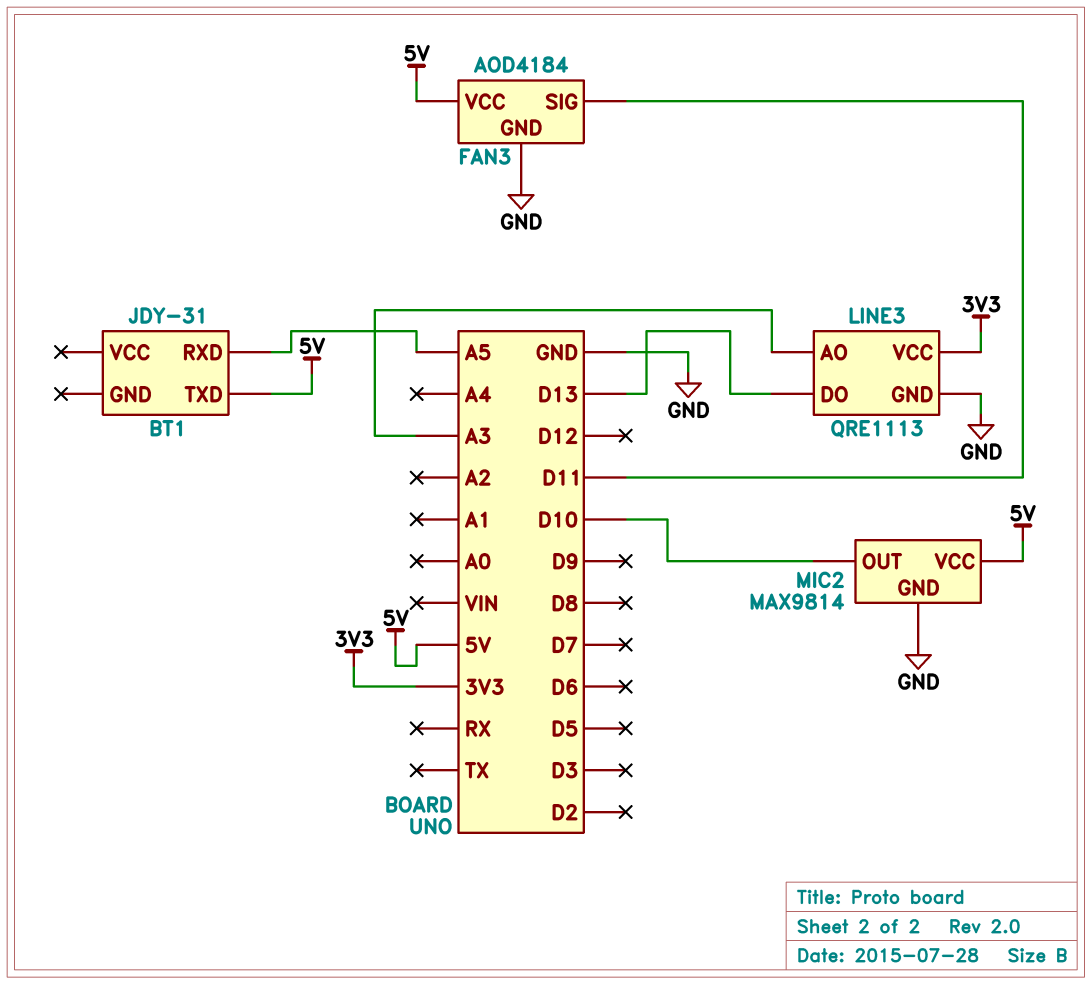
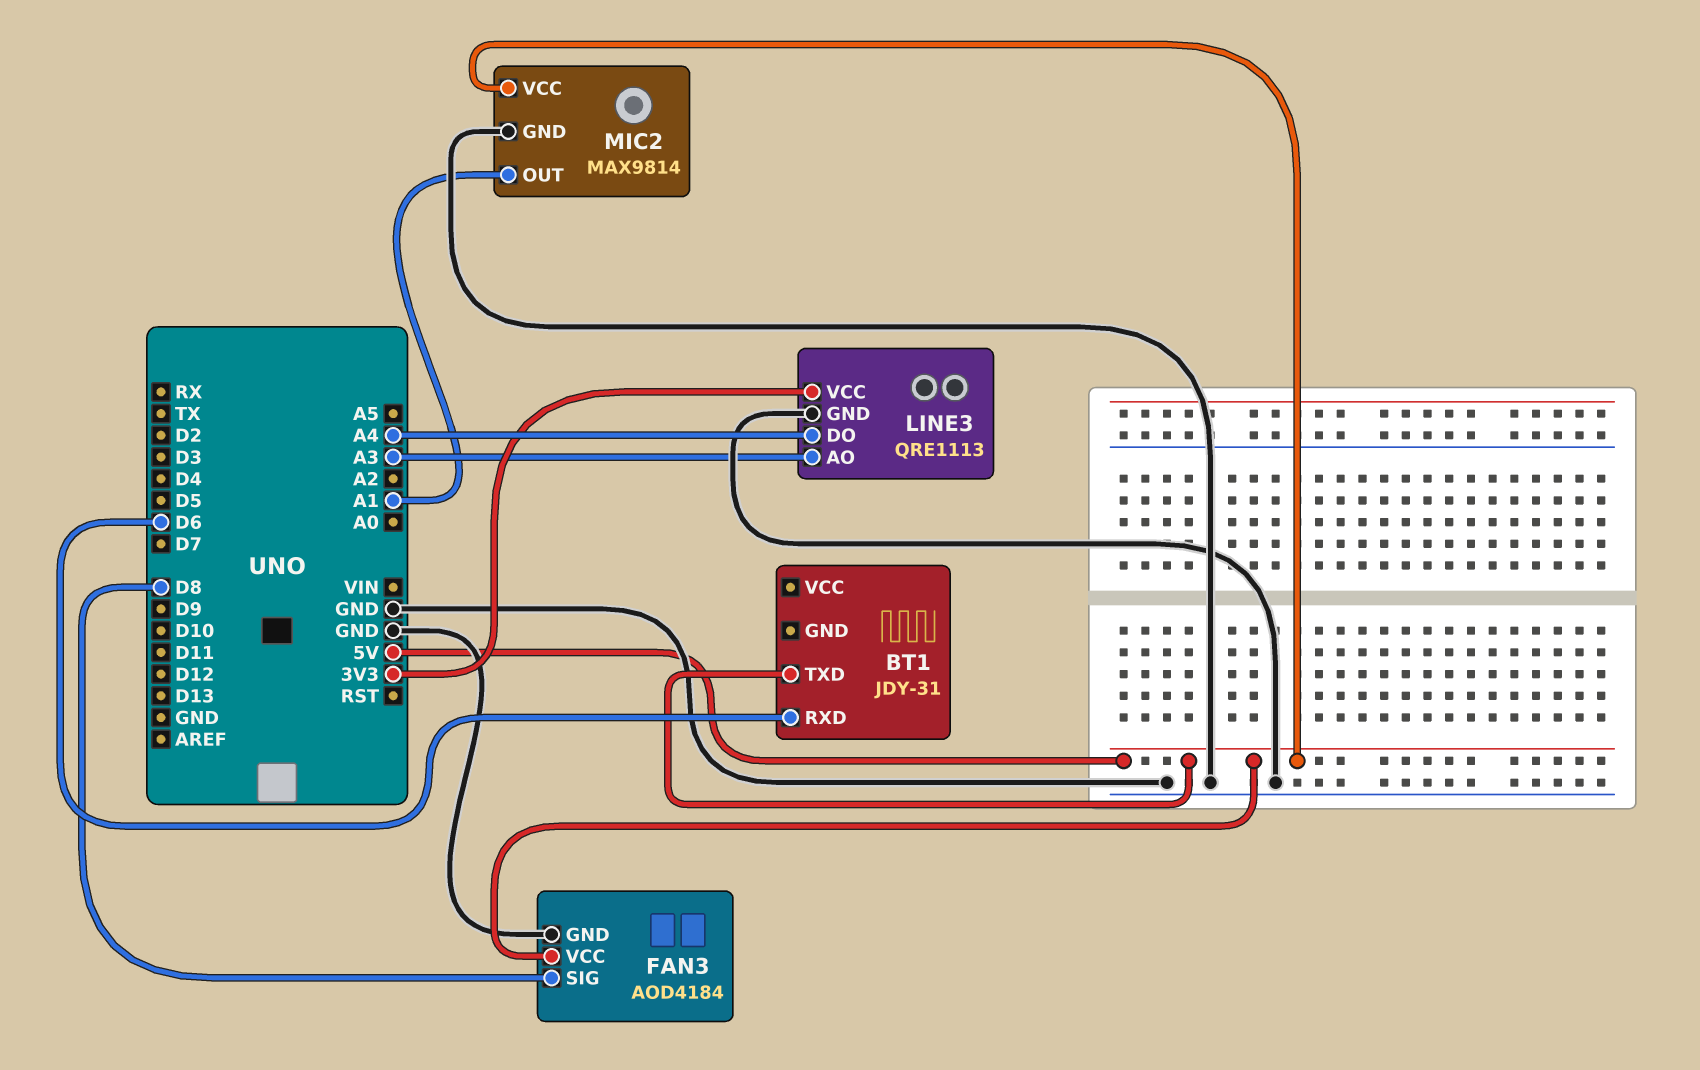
BT1 pin RXD: A5 -> D6
FAN3 pin SIG: D11 -> D8
LINE3 pin DO: D13 -> A4
MIC2 pin OUT: D10 -> A1

